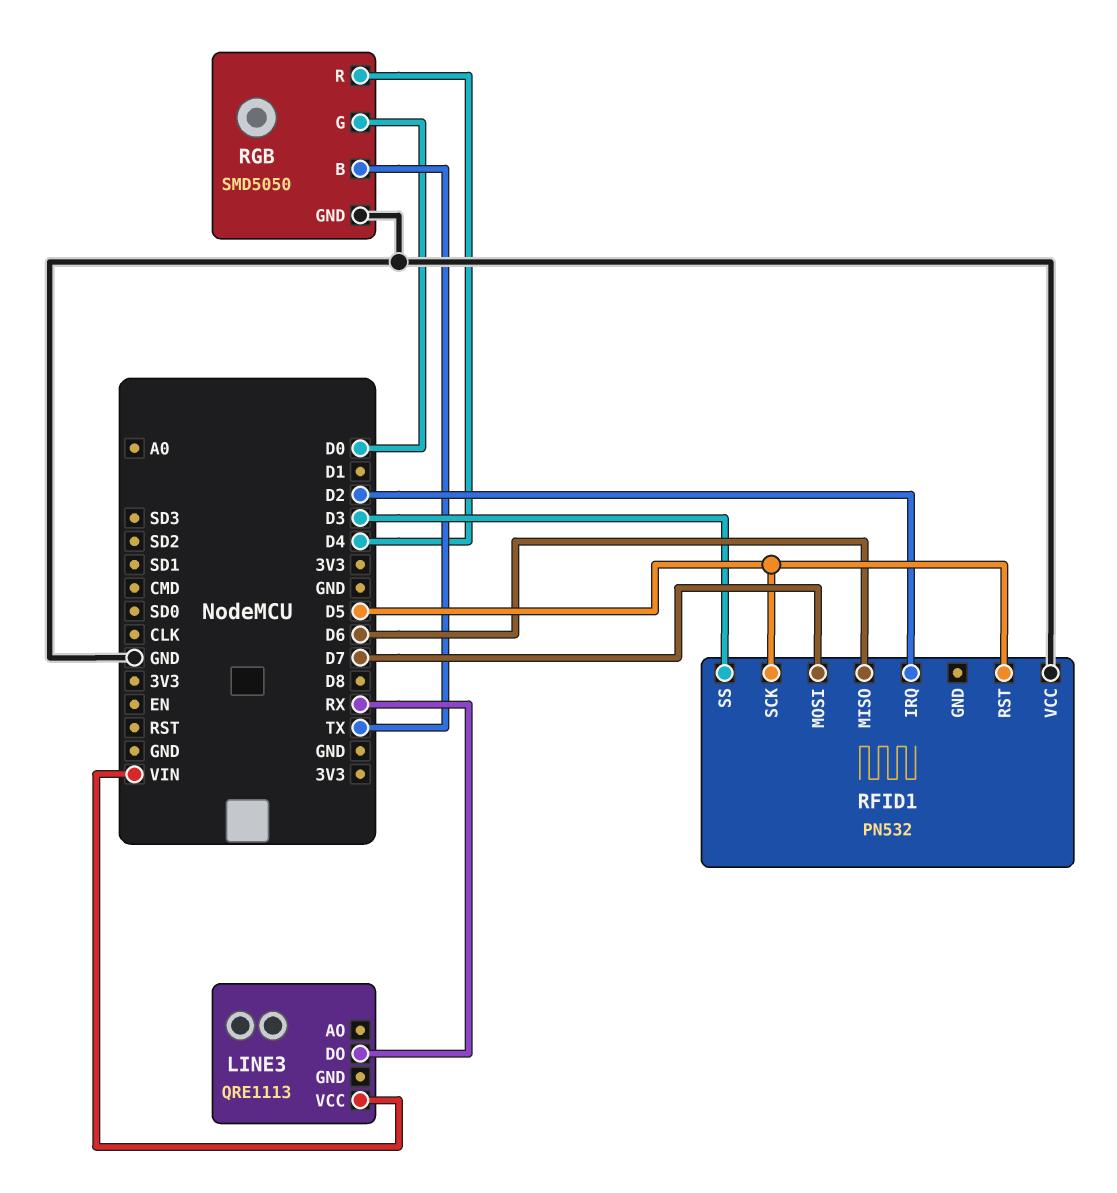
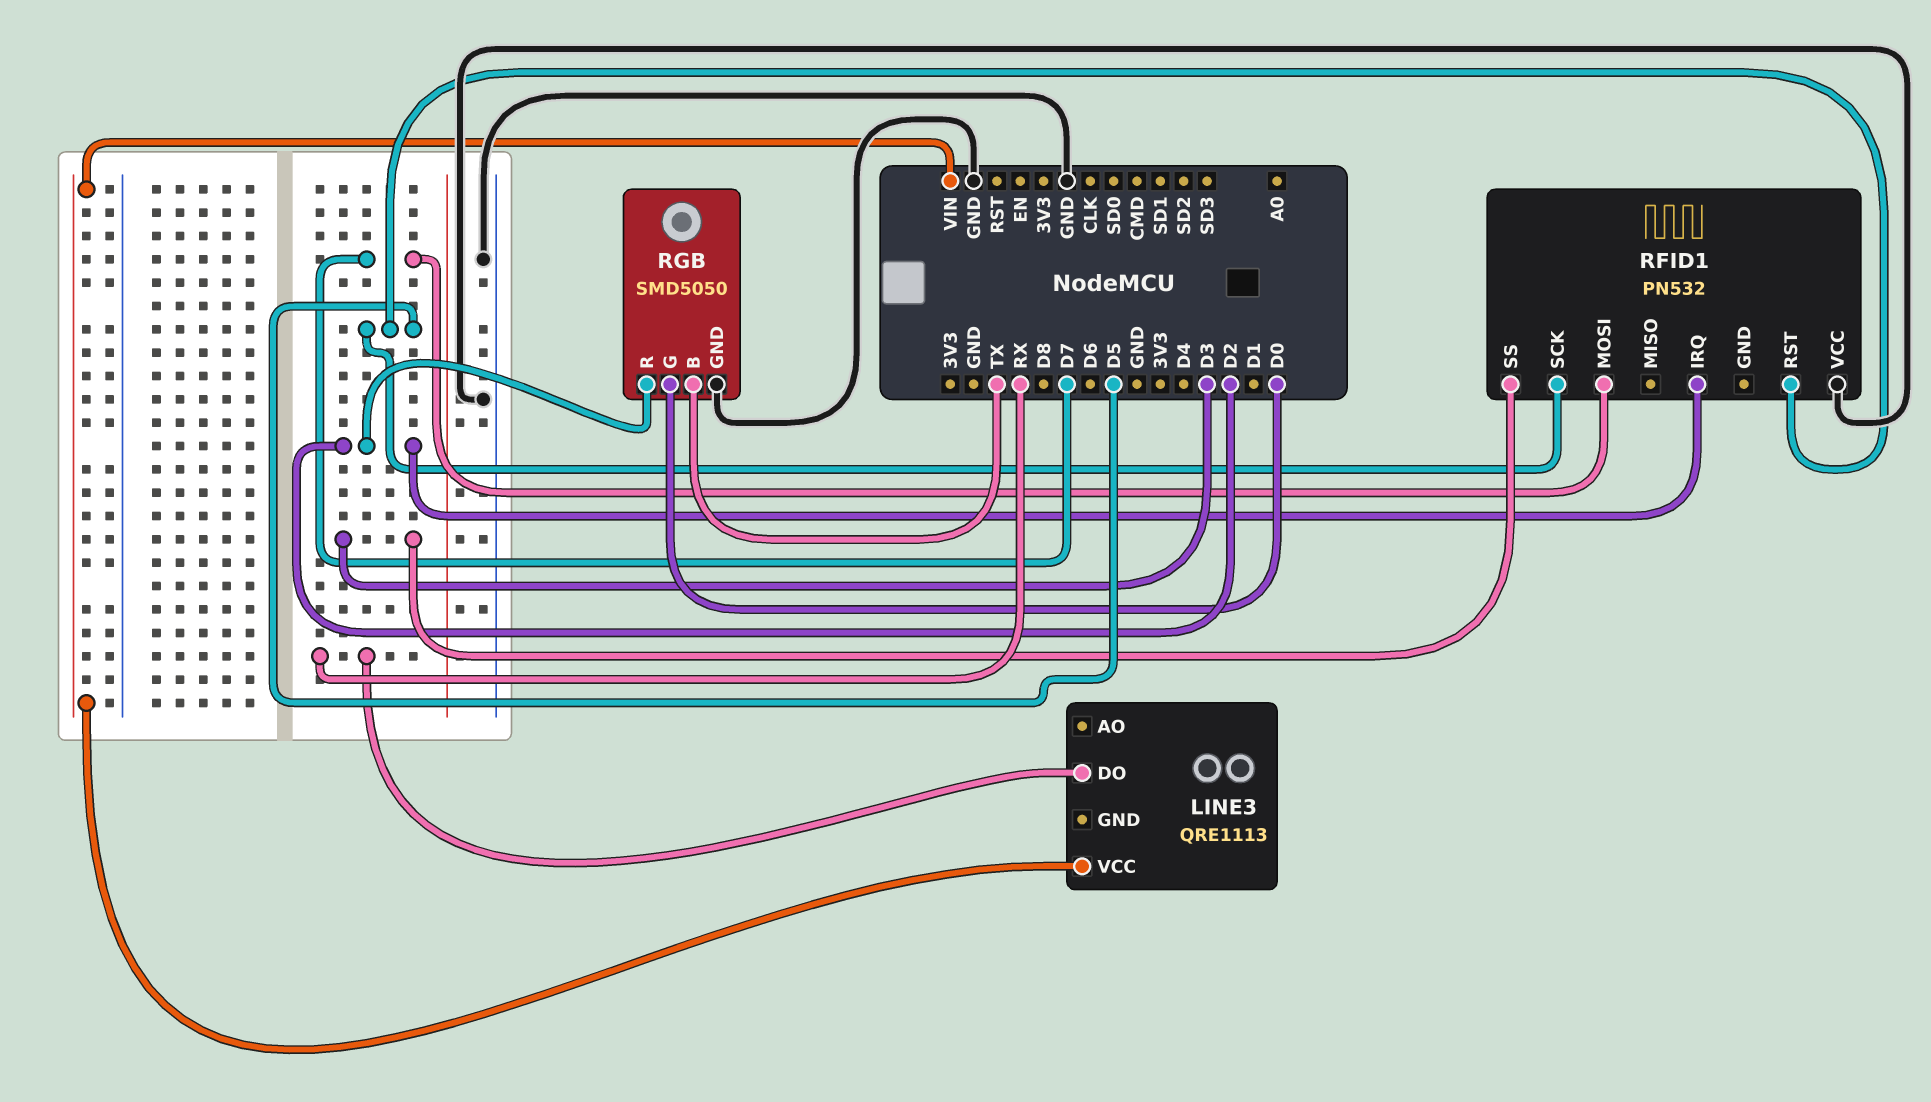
RFID1 pin MISO: D6 -> none
RGB pin R: D4 -> D2

